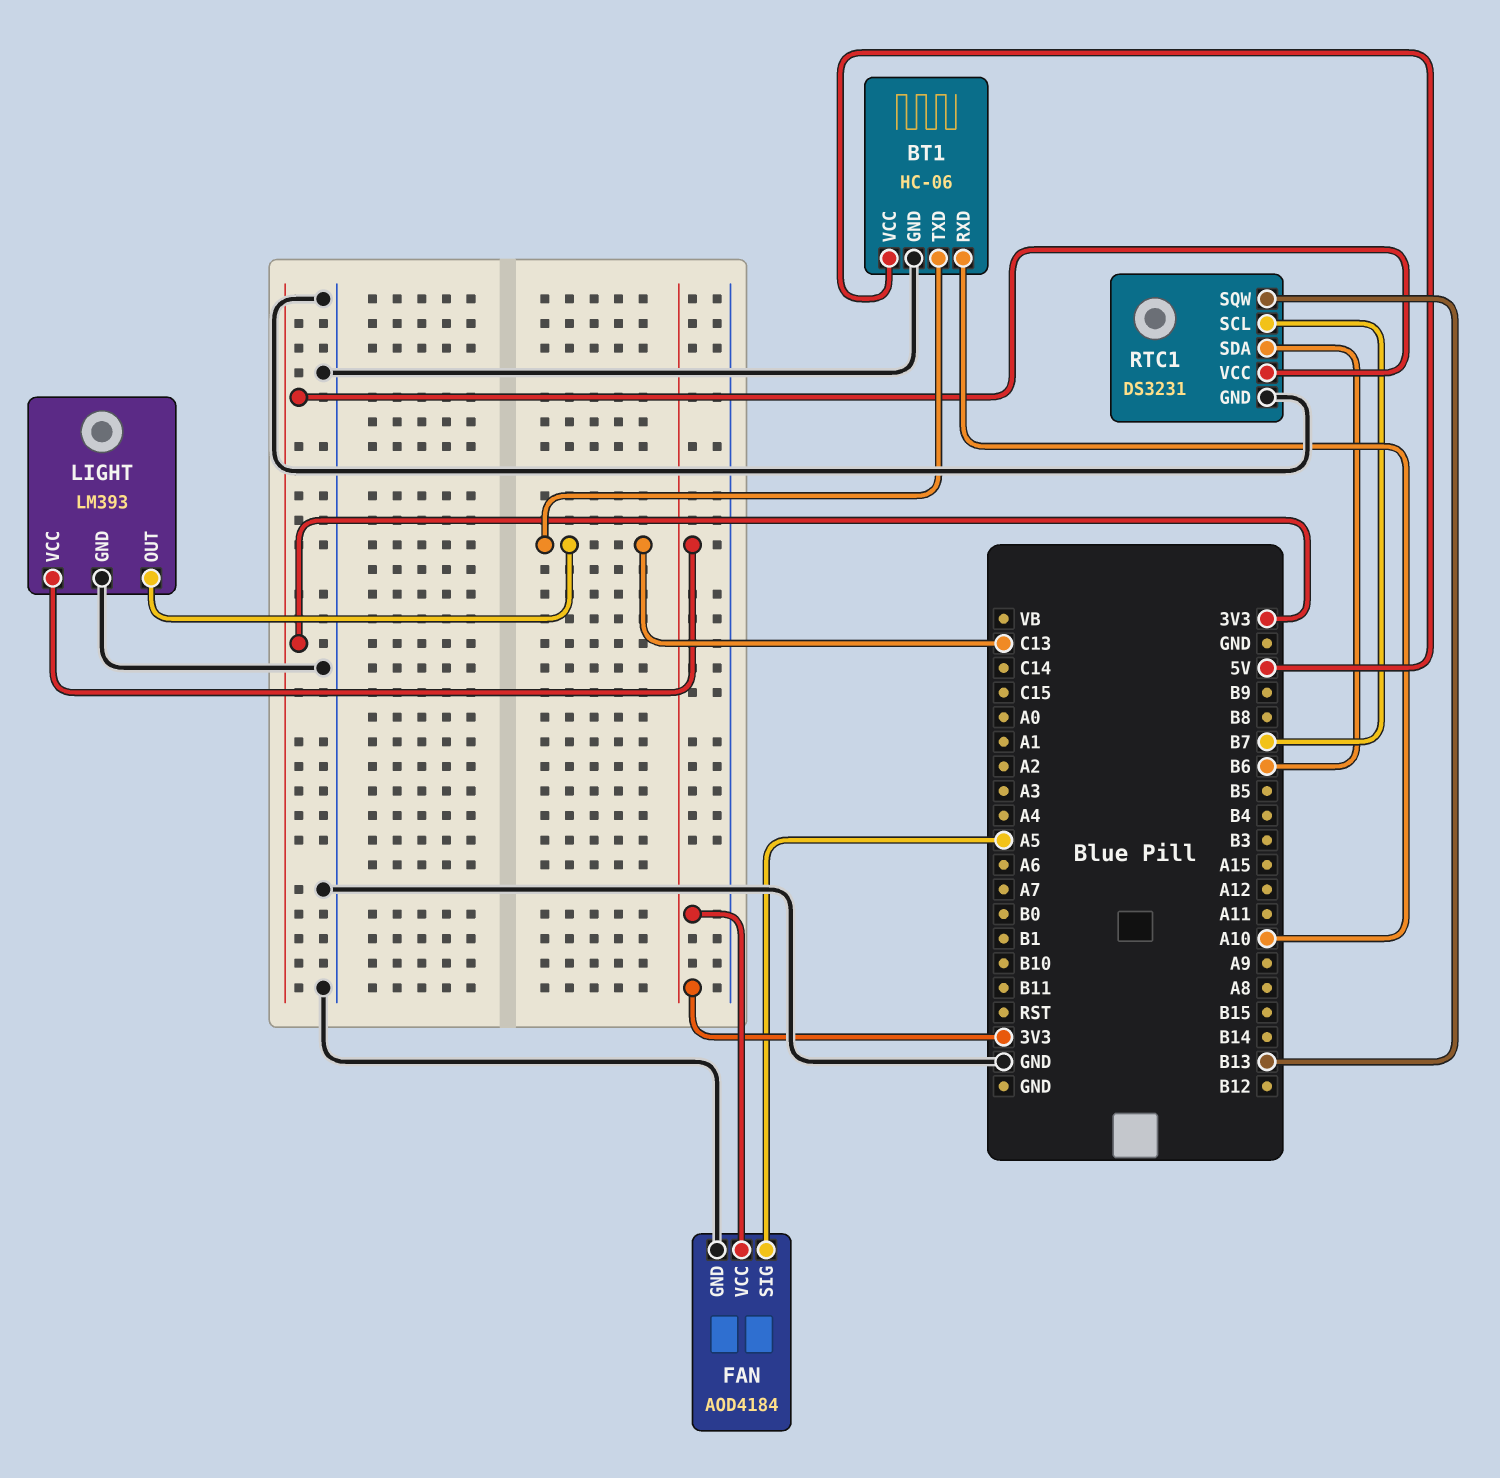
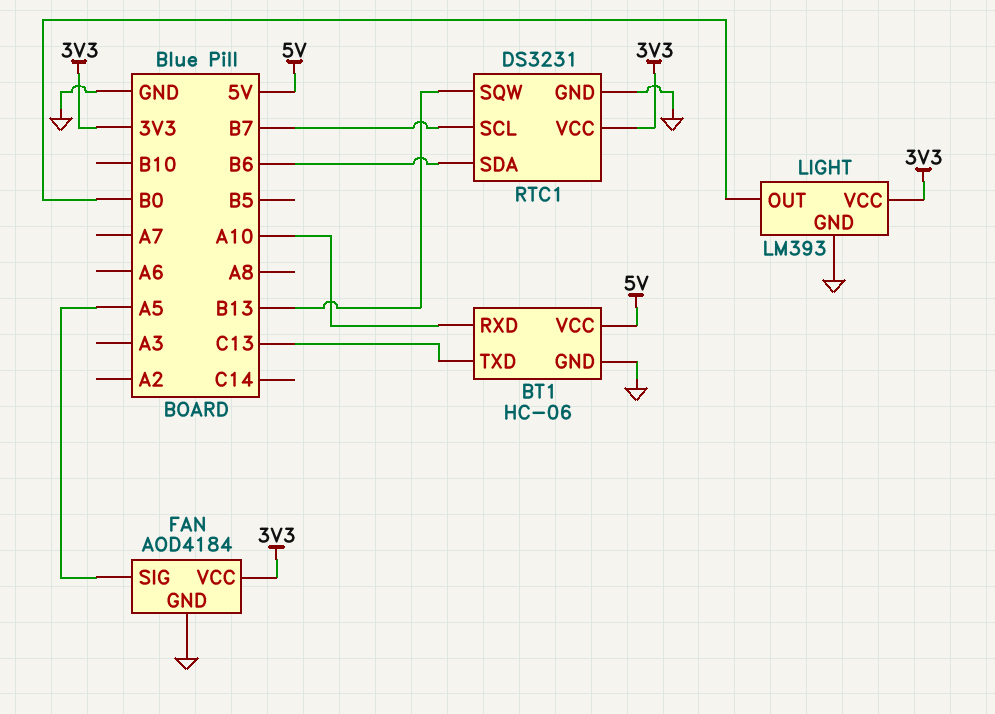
LIGHT pin OUT: C13 -> B0

